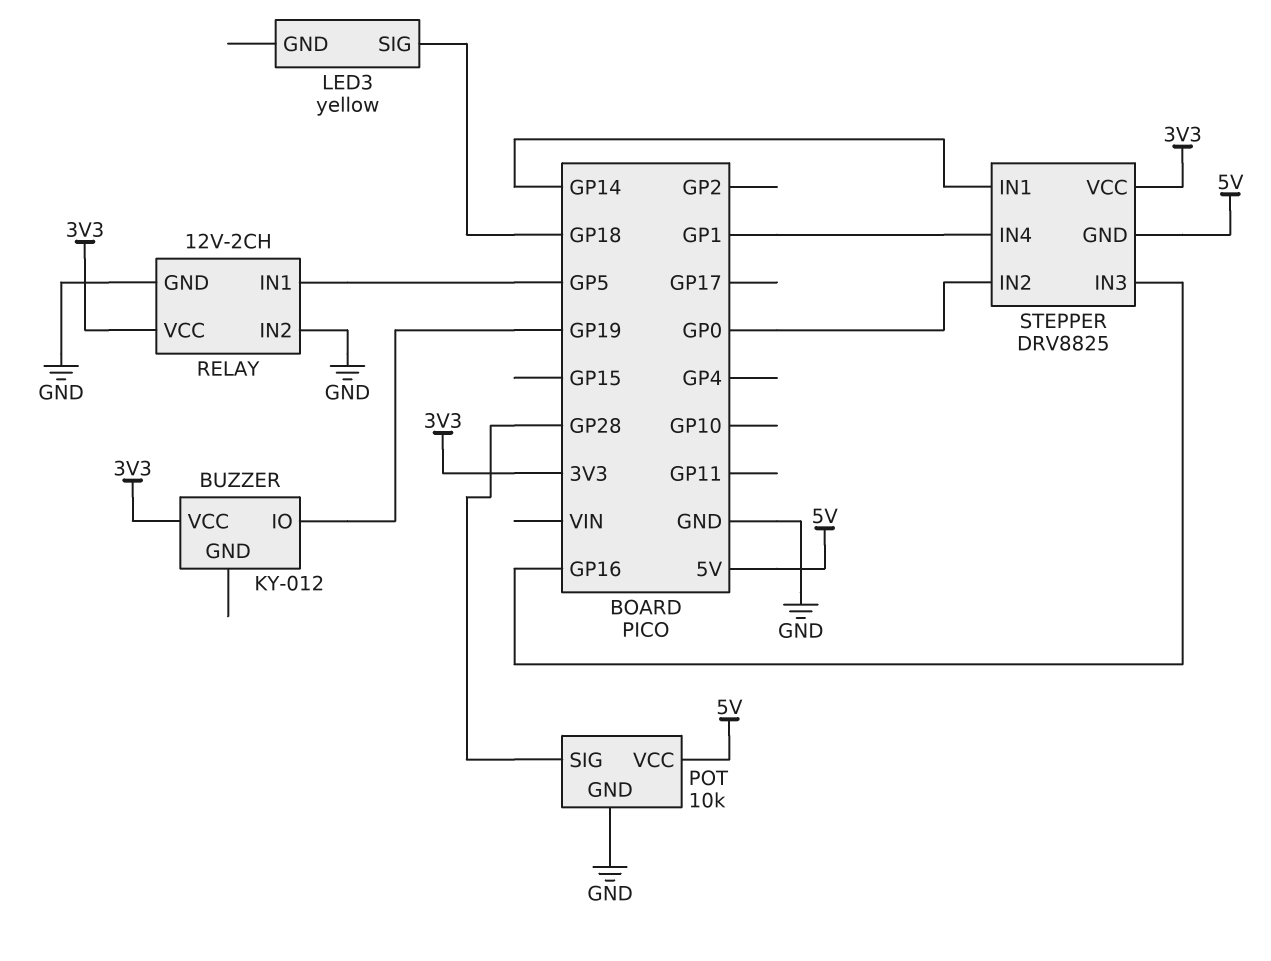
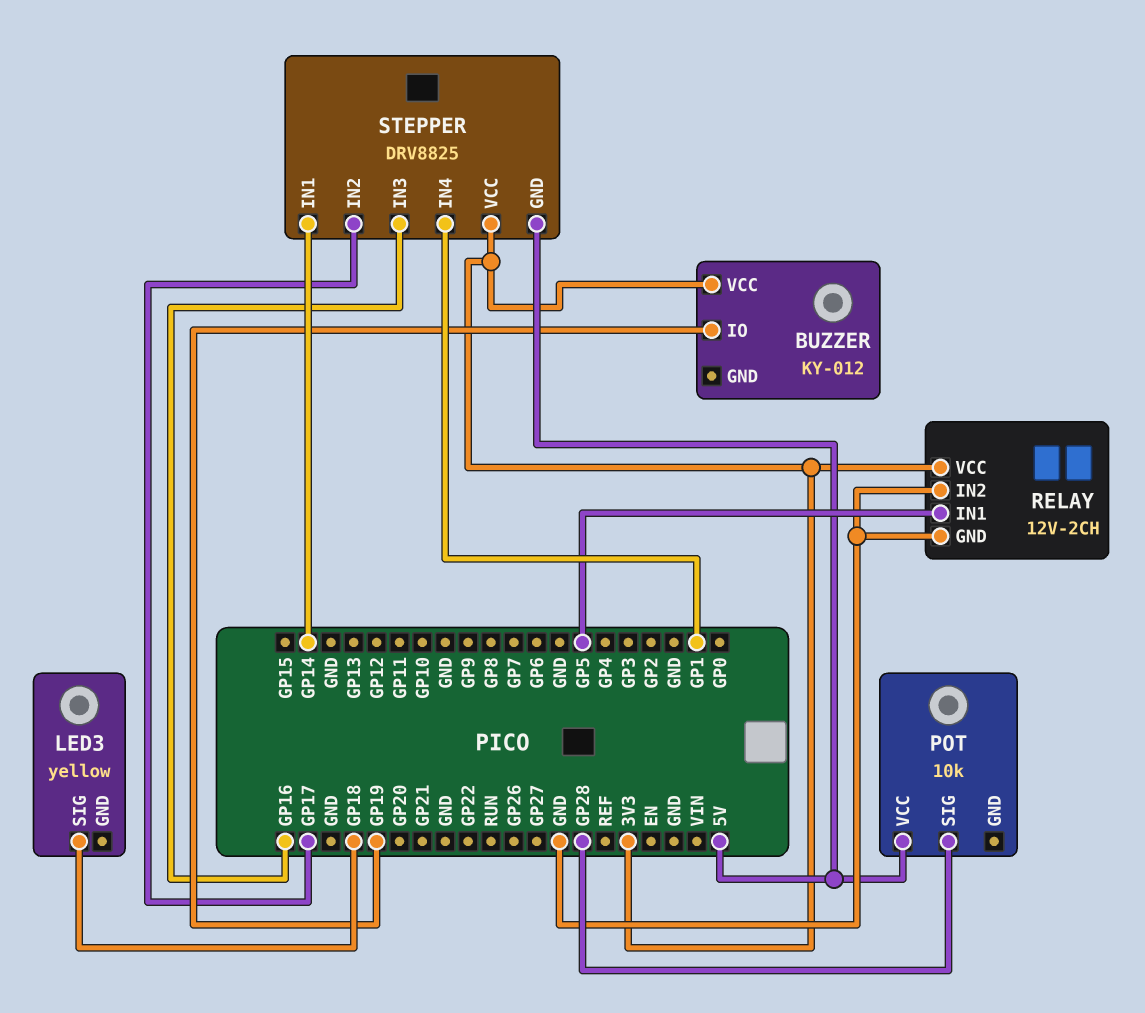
POT pin GND: GND -> none
STEPPER pin IN2: GP0 -> GP17

